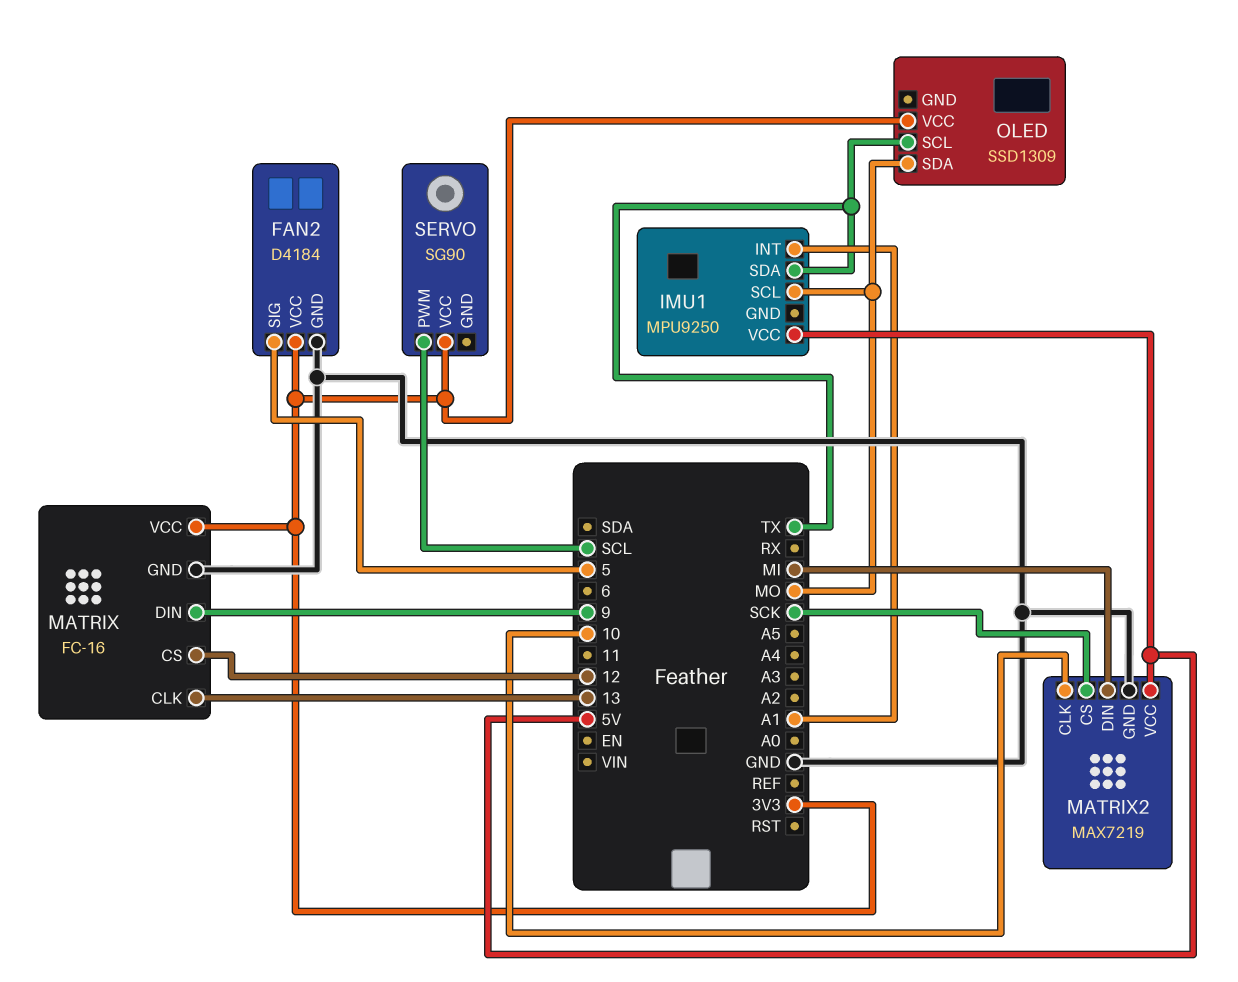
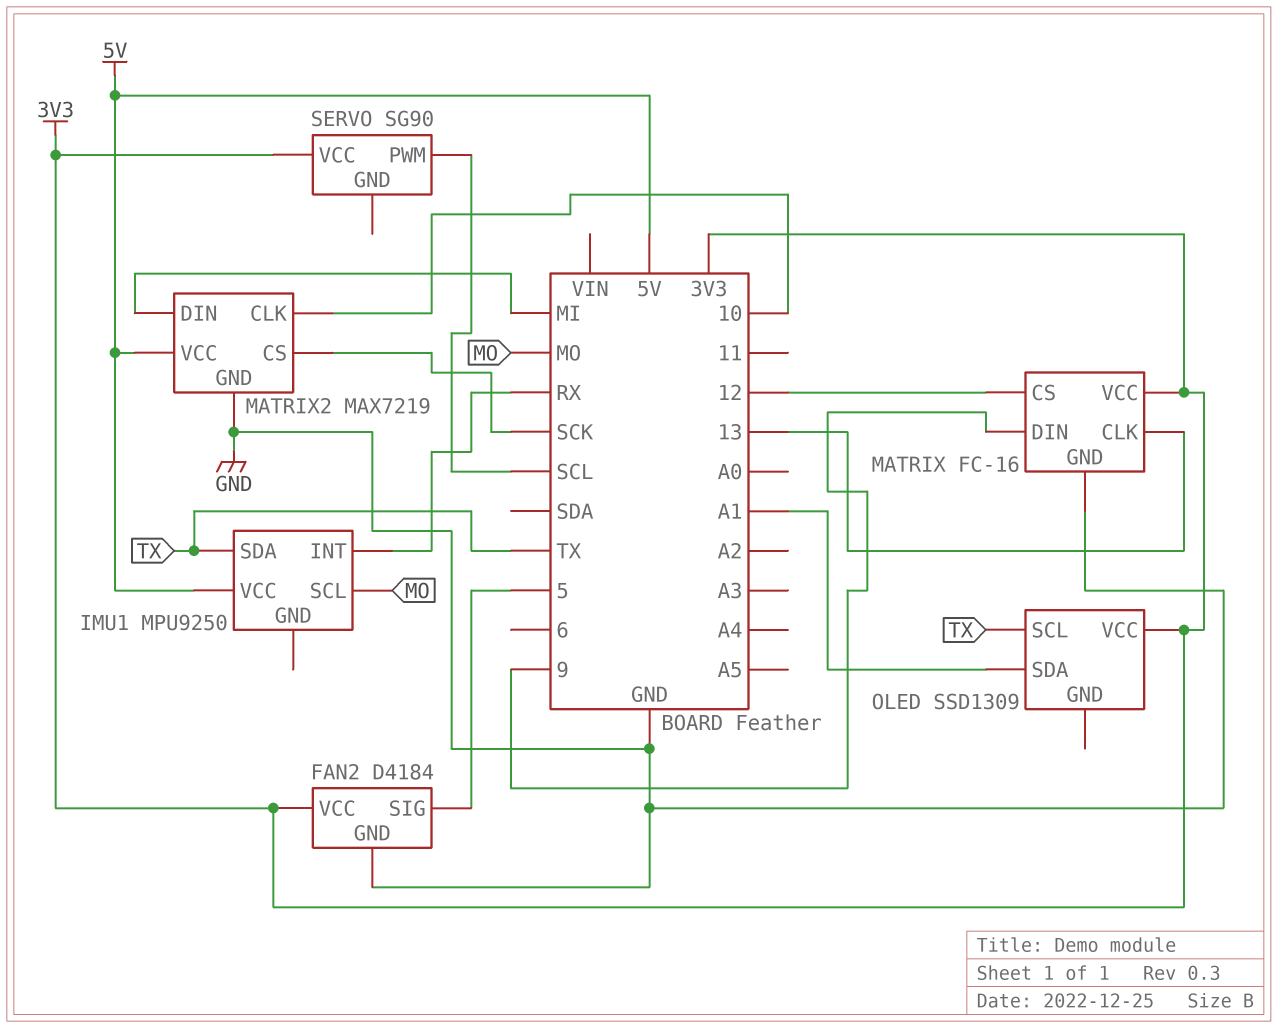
IMU1 pin INT: A1 -> RX
OLED pin SDA: MO -> A1

